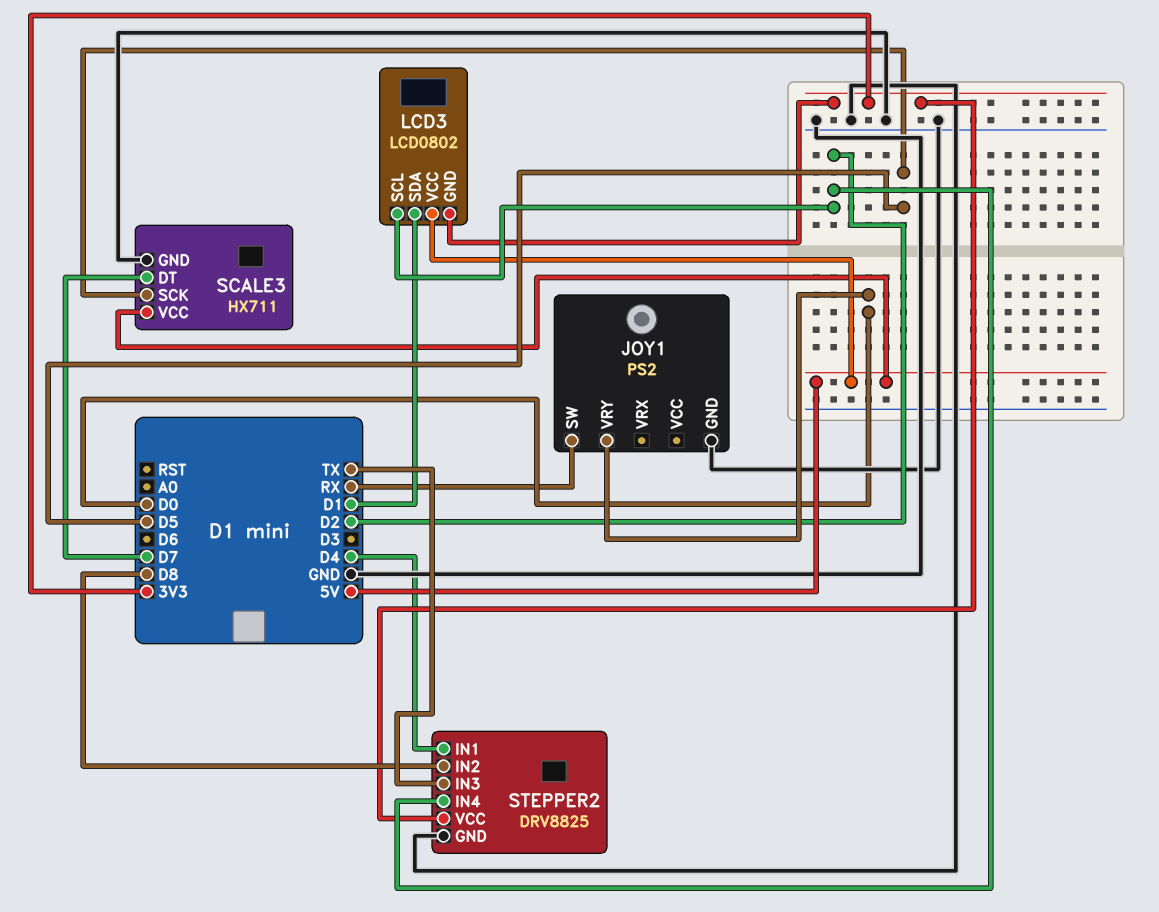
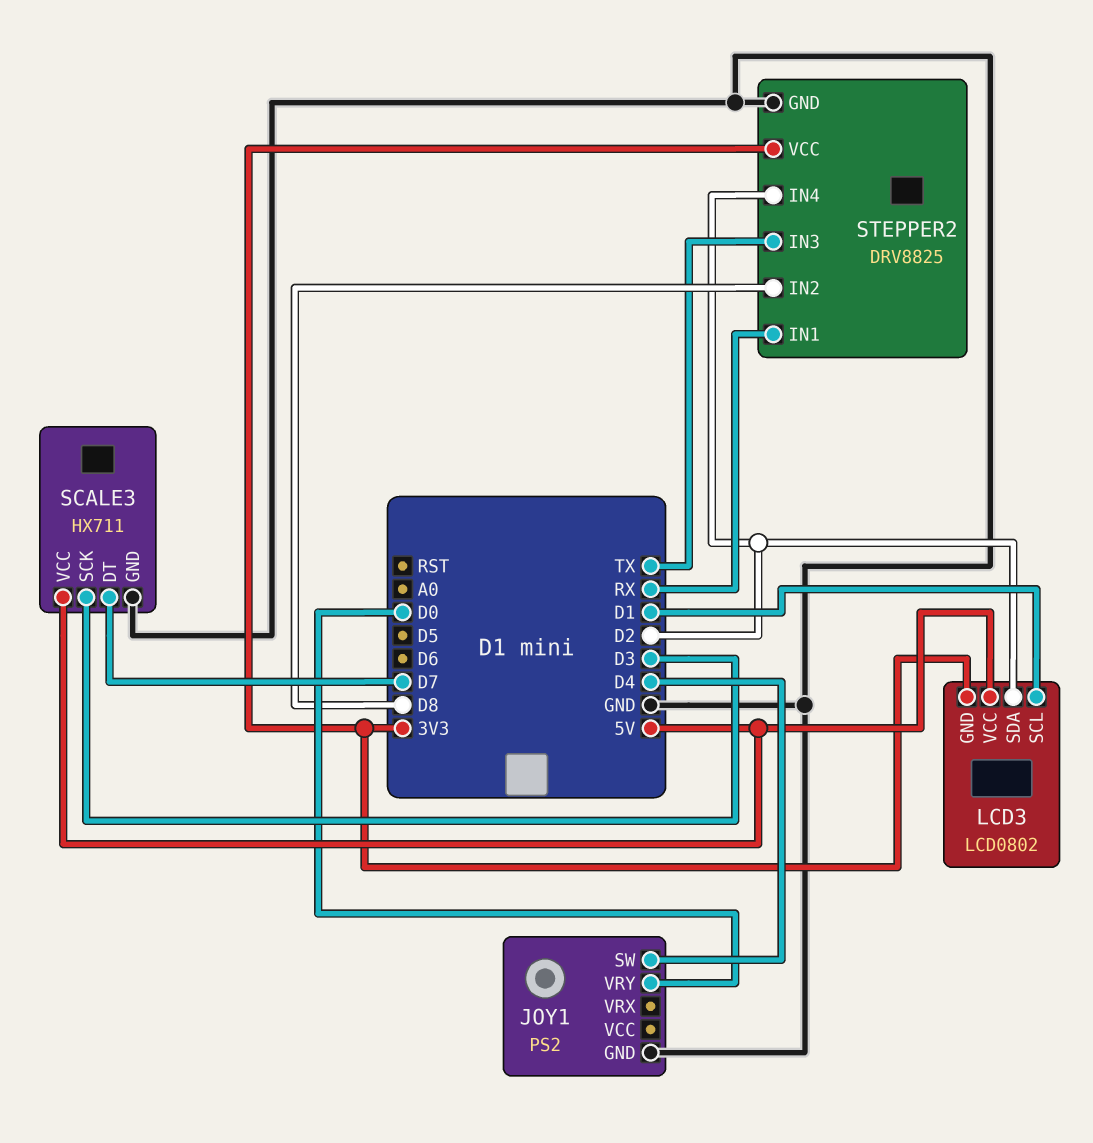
JOY1 pin SW: RX -> D4
LCD3 pin SCL: D2 -> D1
LCD3 pin SDA: D1 -> D2
SCALE3 pin SCK: D5 -> D3
STEPPER2 pin IN1: D4 -> RX

